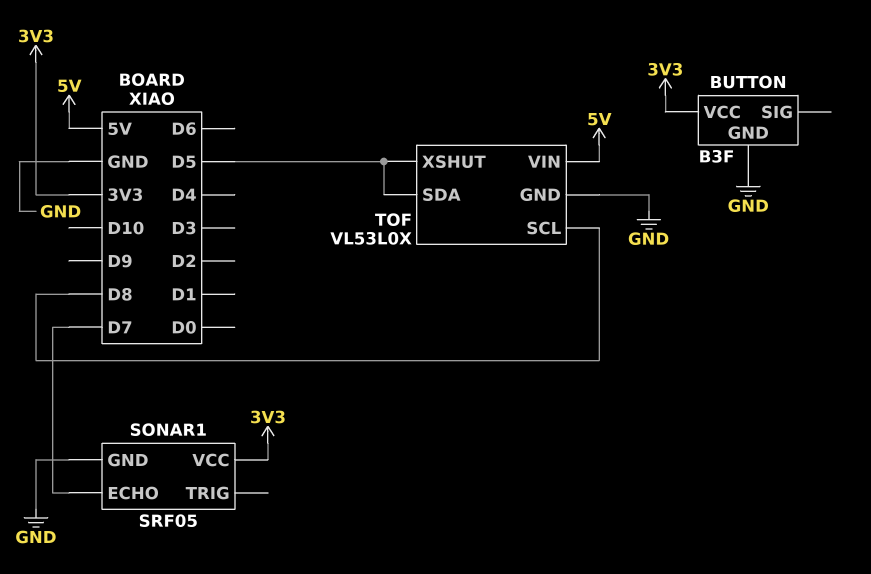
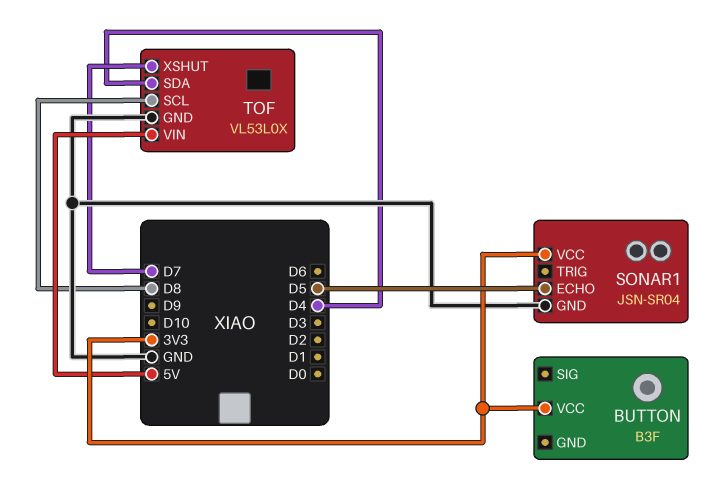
BUTTON pin GND: GND -> none
SONAR1: SRF05 -> JSN-SR04
SONAR1 pin ECHO: D7 -> D5
TOF pin SDA: D5 -> D4
TOF pin XSHUT: D5 -> D7

